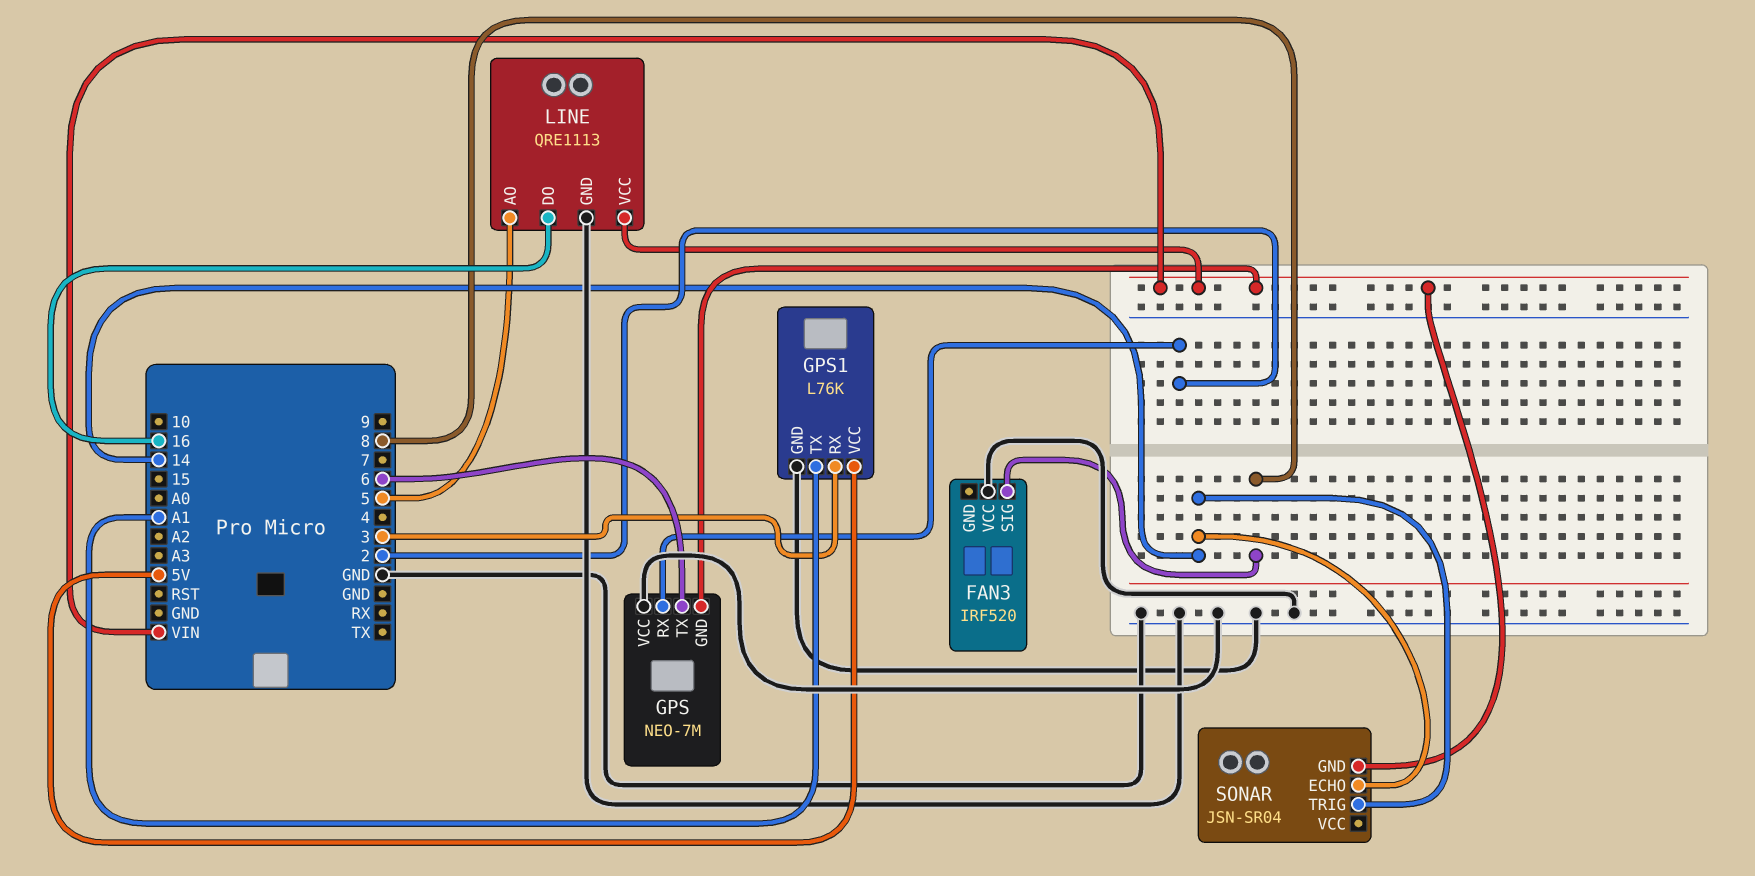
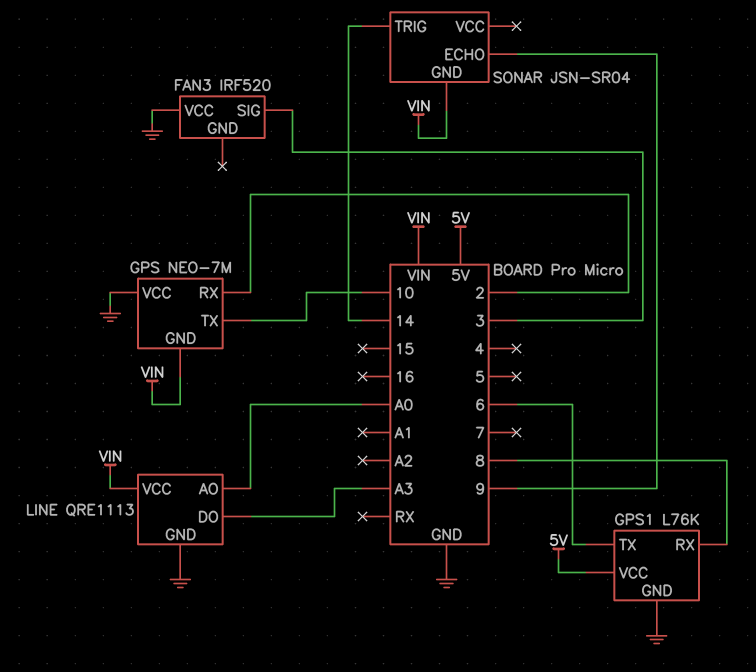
FAN3 pin SIG: 8 -> 3
GPS pin TX: 6 -> 10
GPS1 pin RX: 3 -> 8
GPS1 pin TX: A1 -> 6
LINE pin AO: 5 -> A0
LINE pin DO: 16 -> A3
SONAR pin ECHO: 14 -> 9

